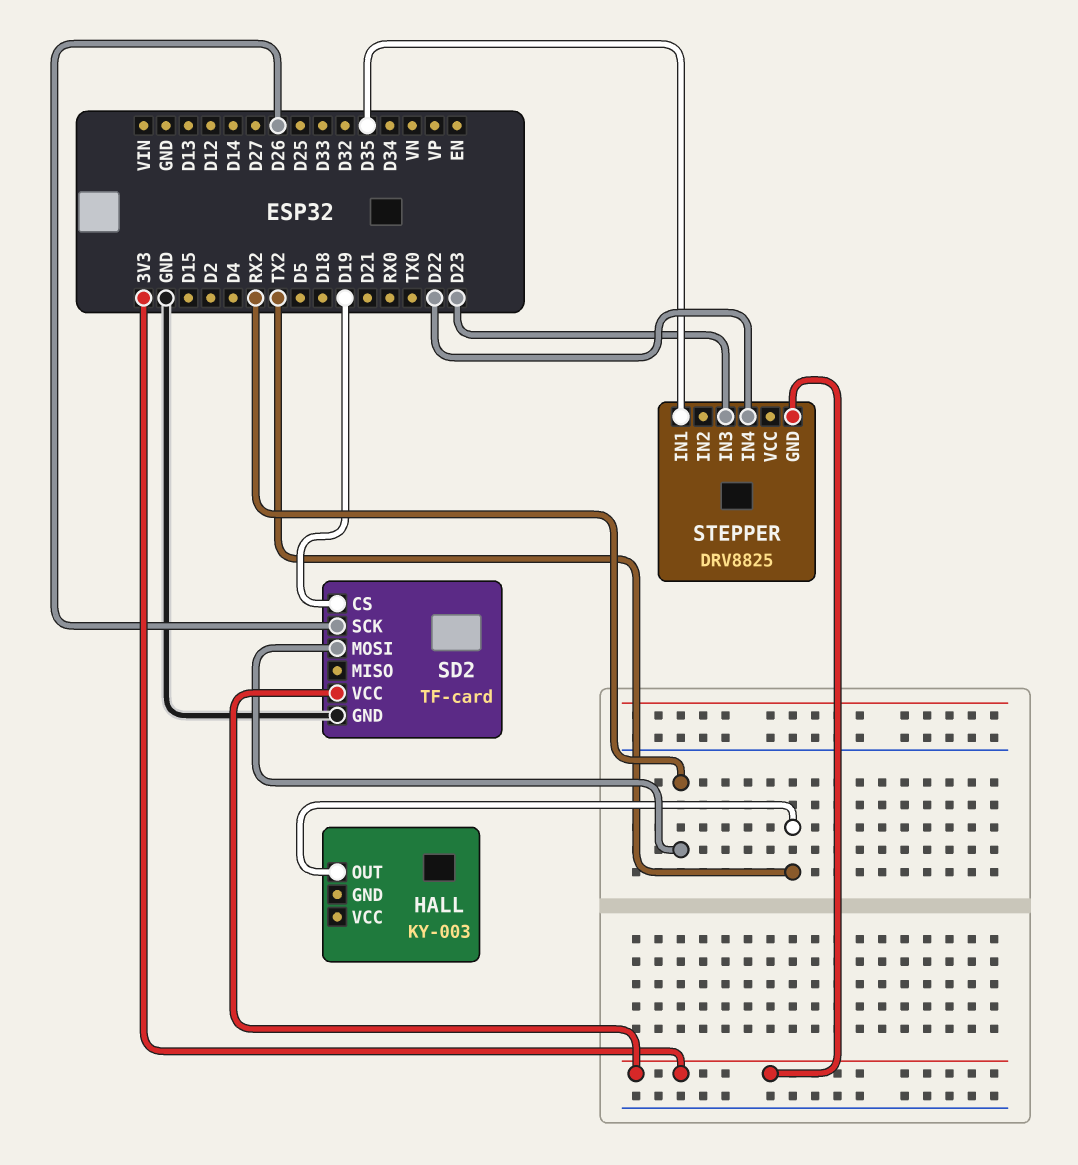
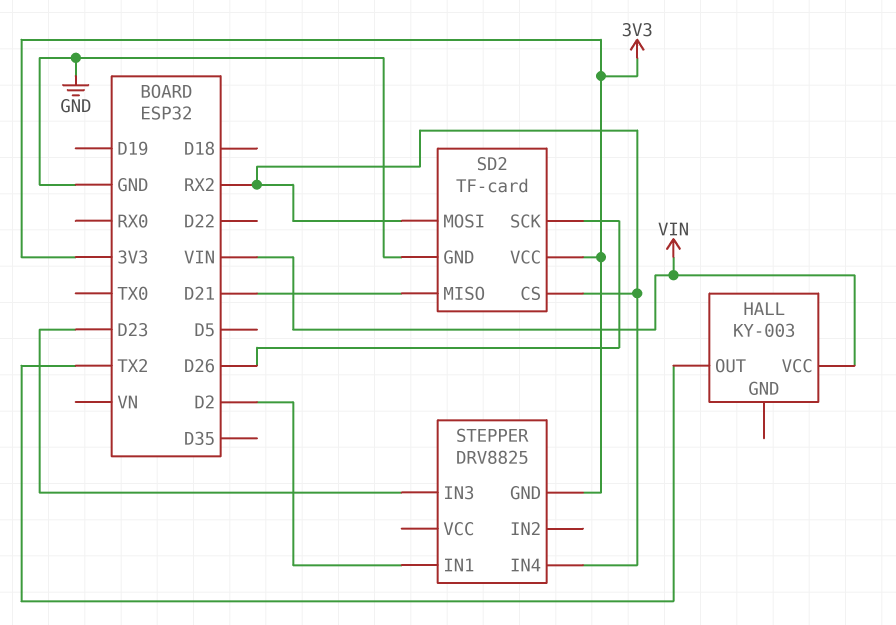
HALL pin VCC: none -> VIN
SD2 pin CS: D19 -> RX2
SD2 pin MISO: none -> D21
STEPPER pin IN1: D35 -> D2
STEPPER pin IN4: D22 -> RX2

